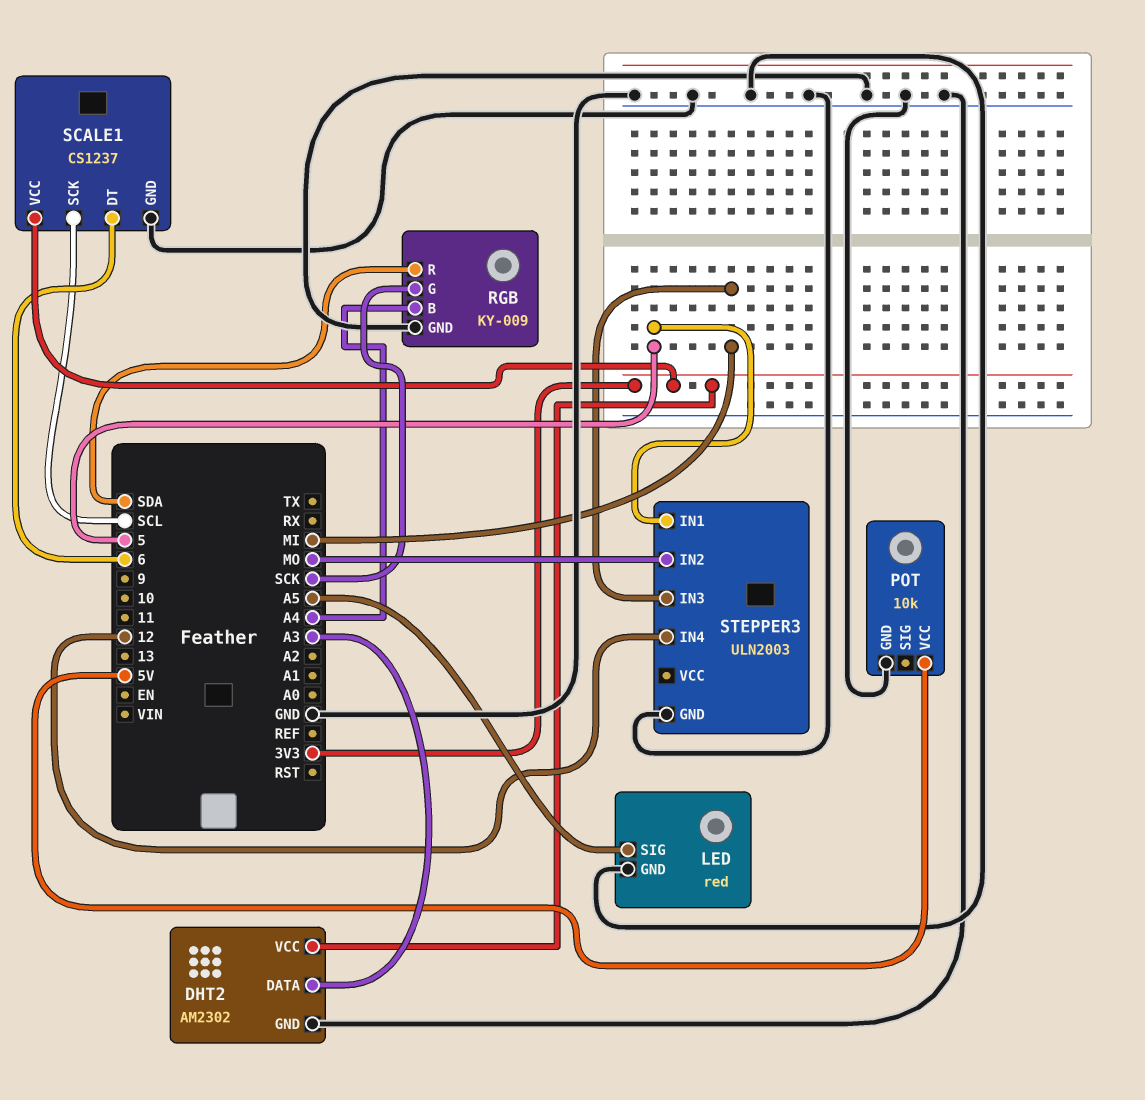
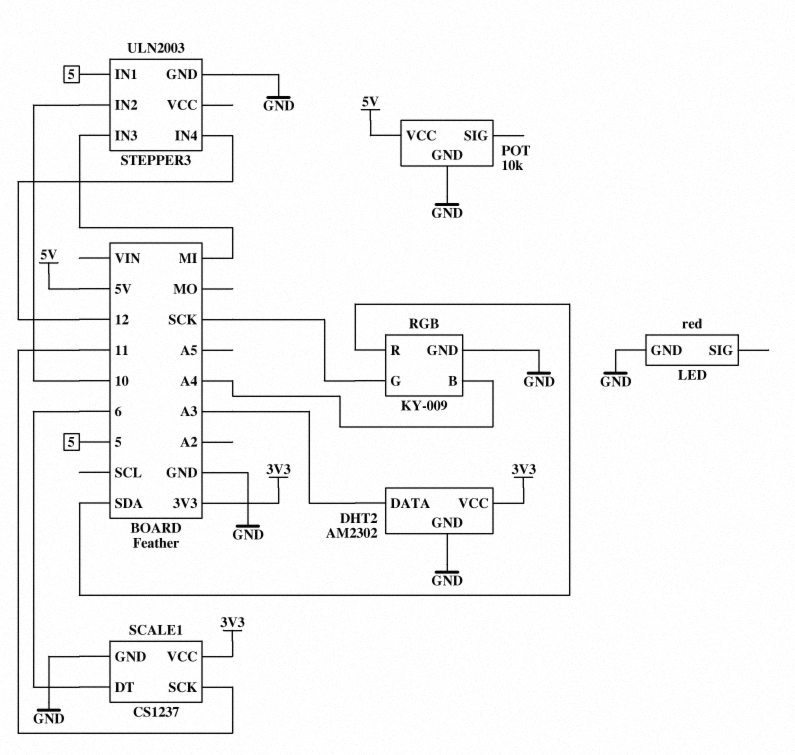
LED pin SIG: A5 -> none
SCALE1 pin SCK: SCL -> 11
STEPPER3 pin IN2: MO -> 10

